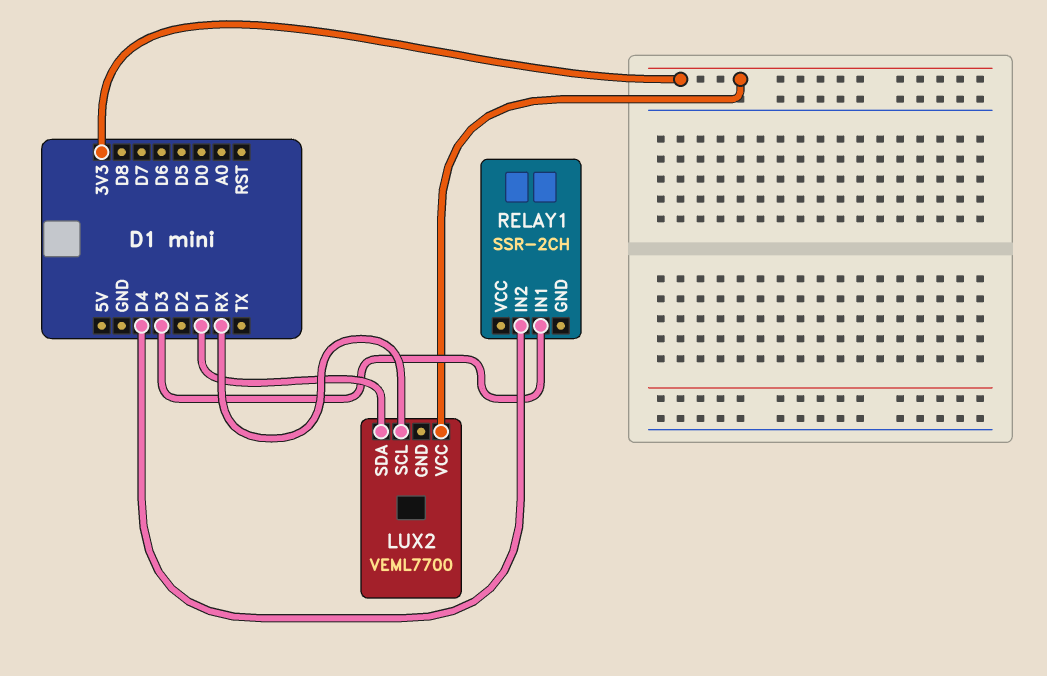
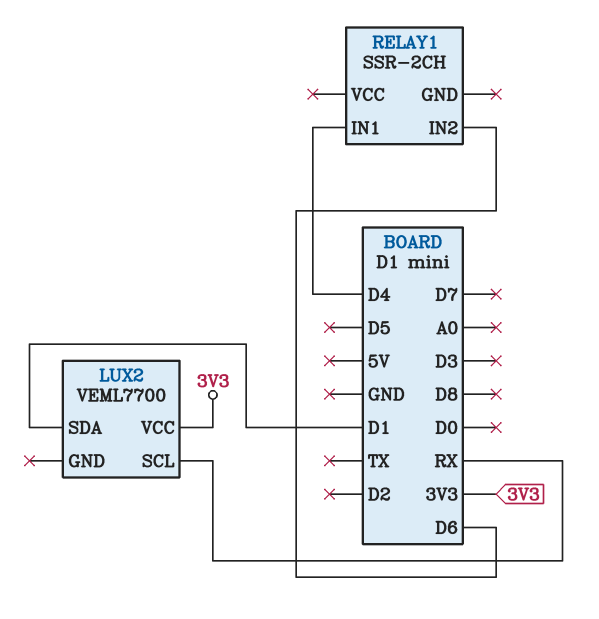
RELAY1 pin IN1: D3 -> D4
RELAY1 pin IN2: D4 -> D6

